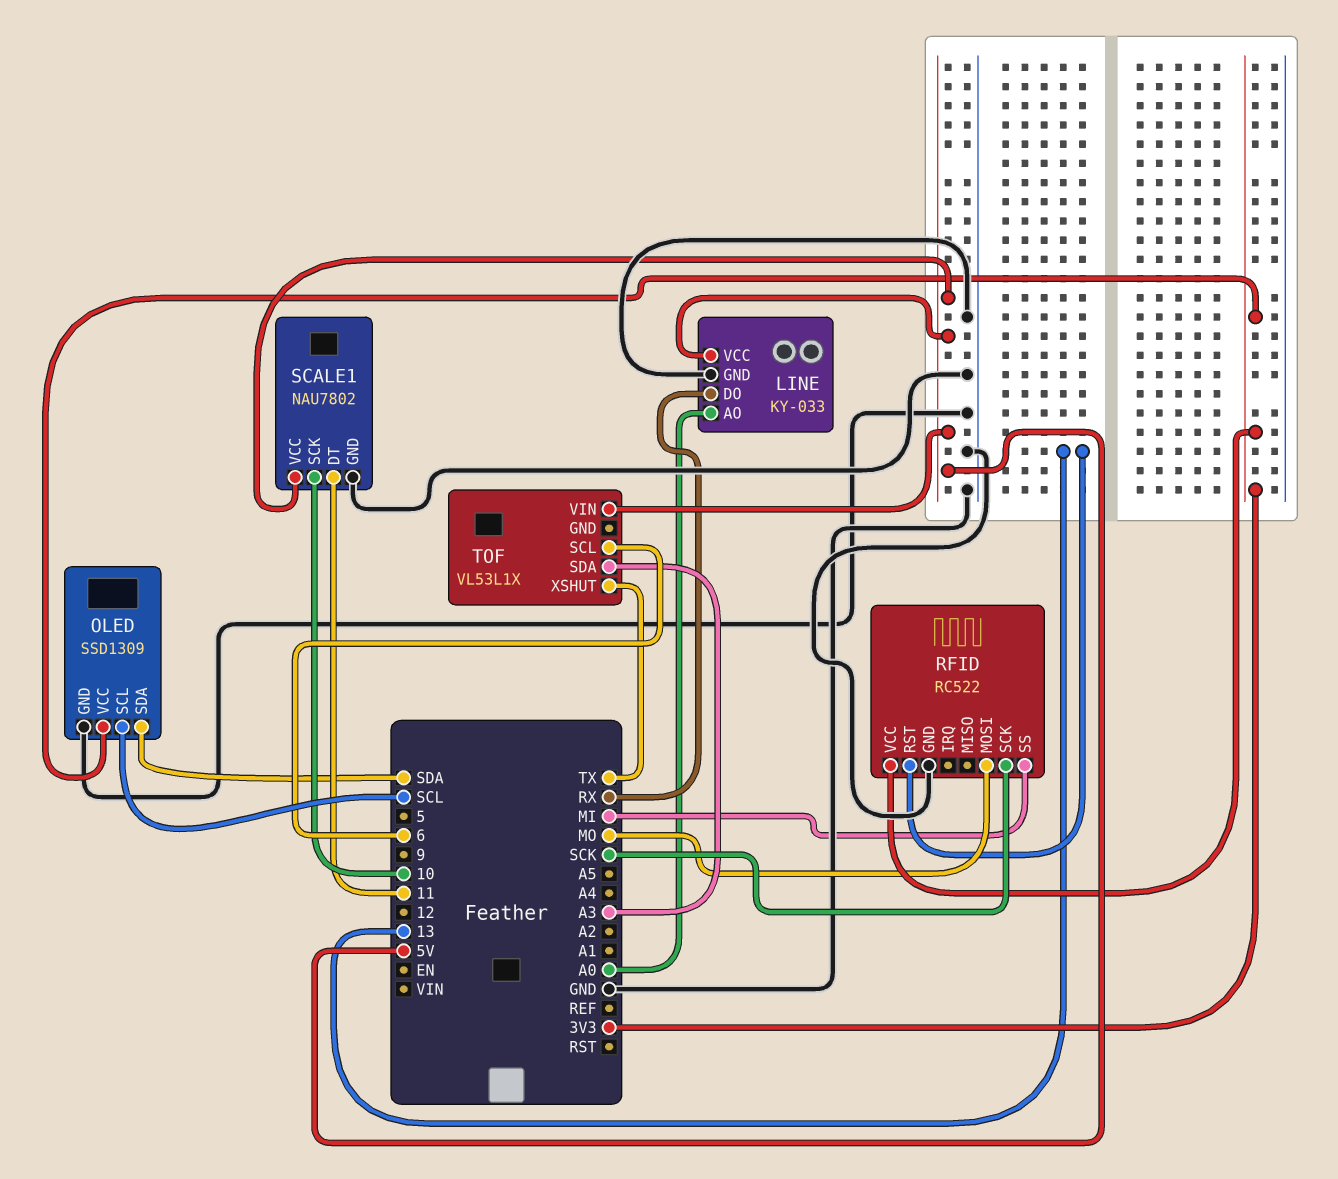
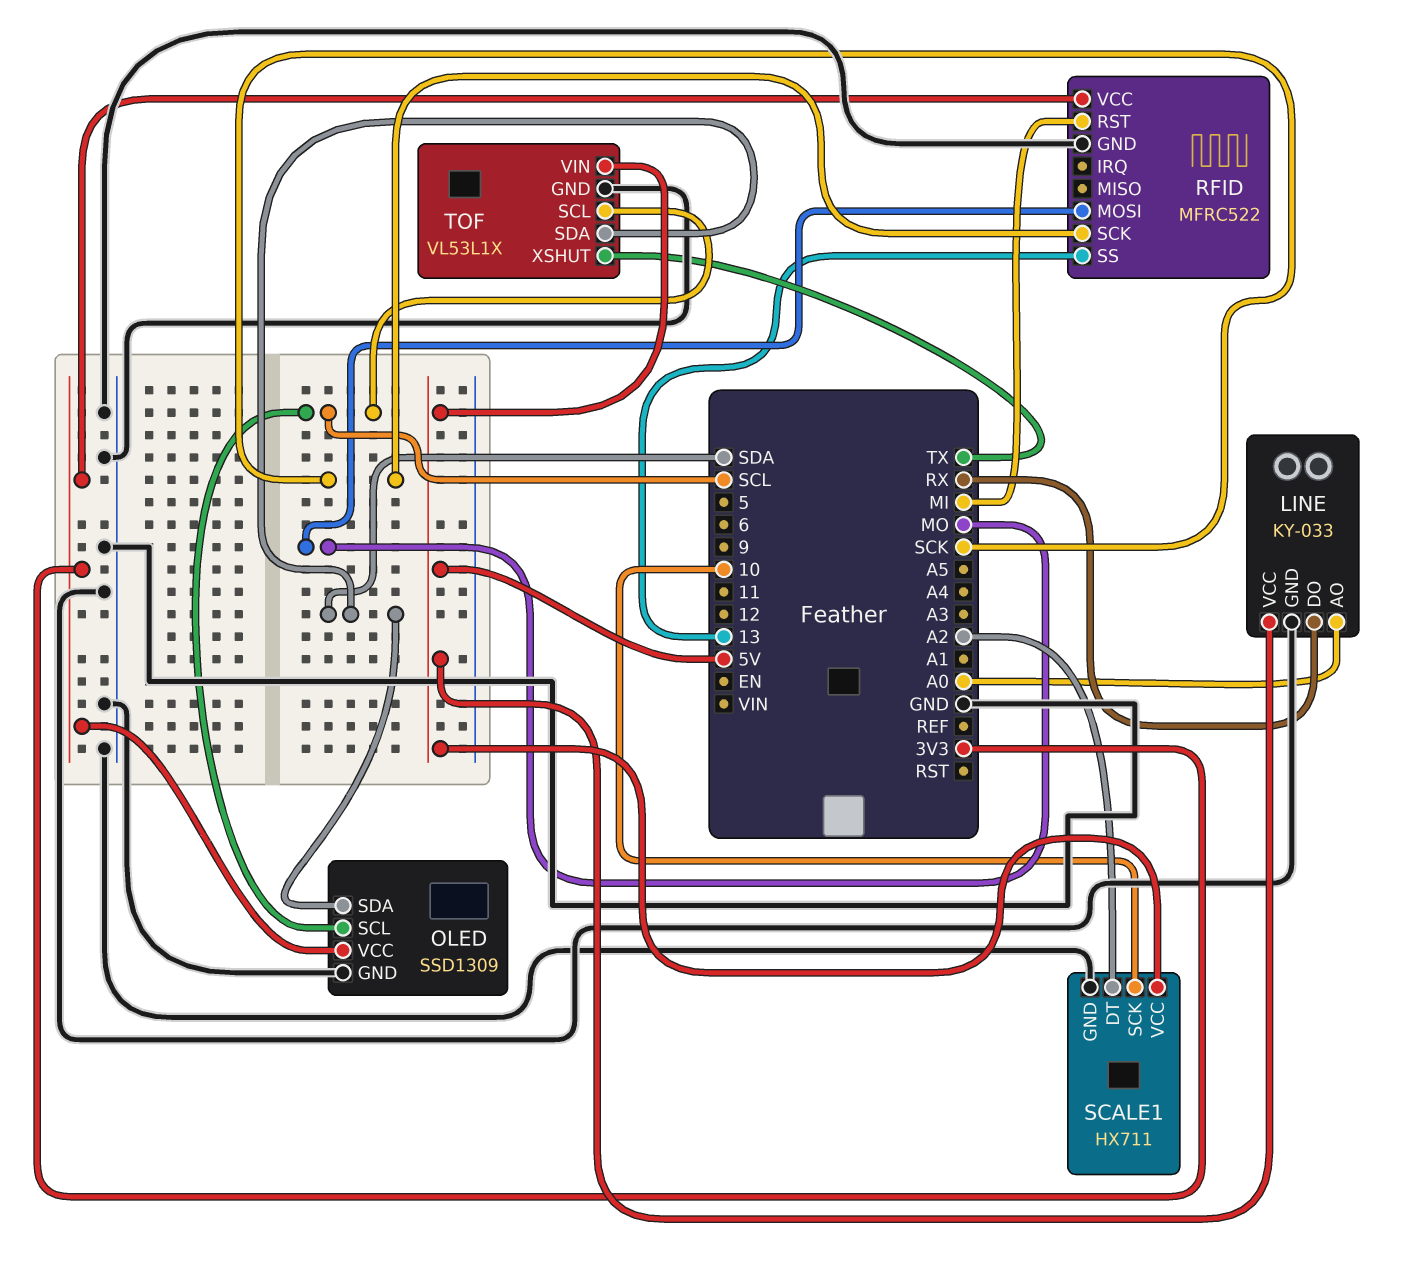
RFID: RC522 -> MFRC522
RFID pin RST: 13 -> MI
RFID pin SS: MI -> 13
SCALE1: NAU7802 -> HX711
SCALE1 pin DT: 11 -> A2
TOF pin GND: none -> GND
TOF pin SCL: 6 -> SCL
TOF pin SDA: A3 -> SDA

